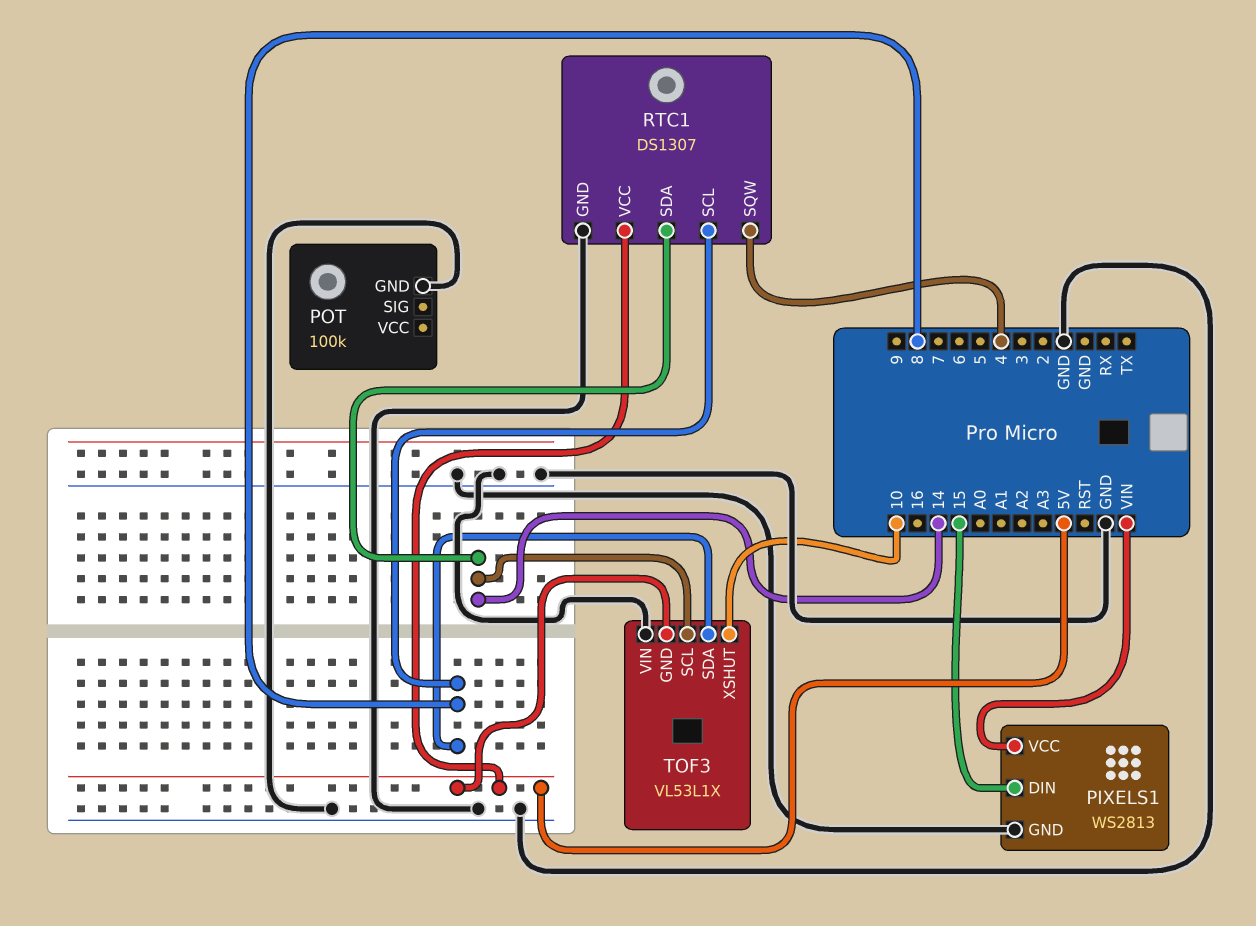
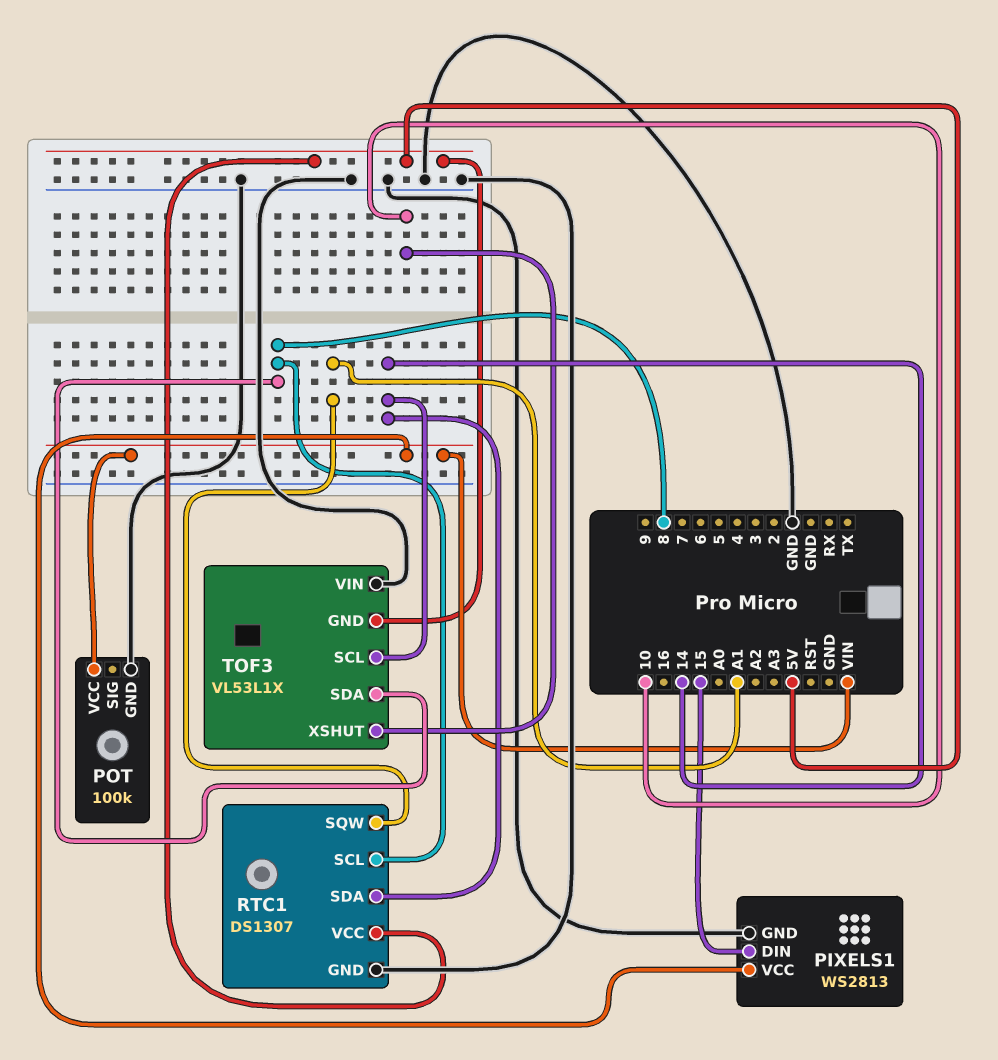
POT pin VCC: none -> VIN
RTC1 pin SQW: 4 -> A1

